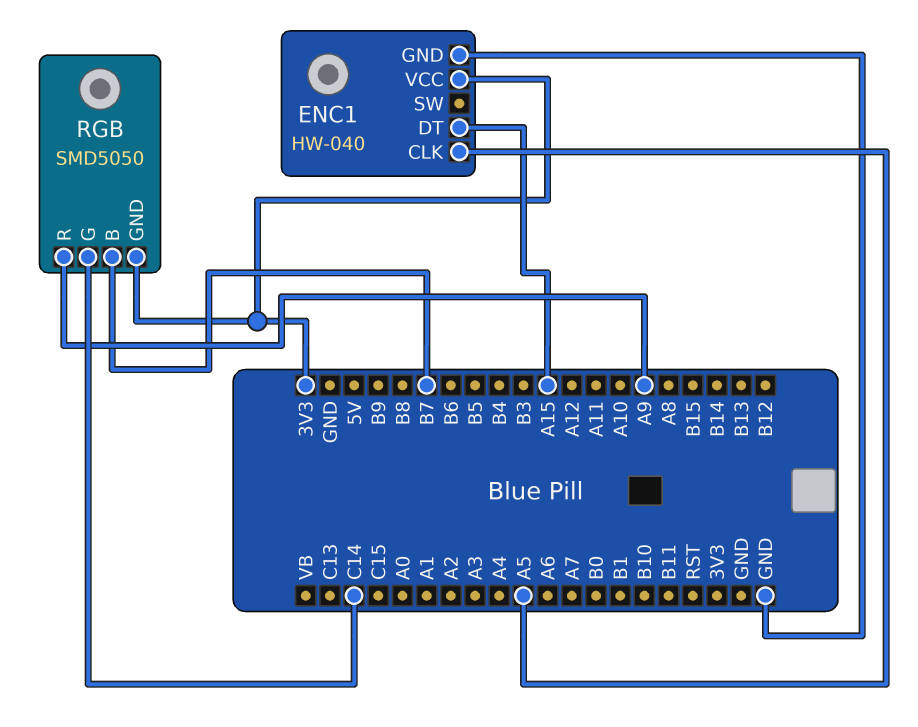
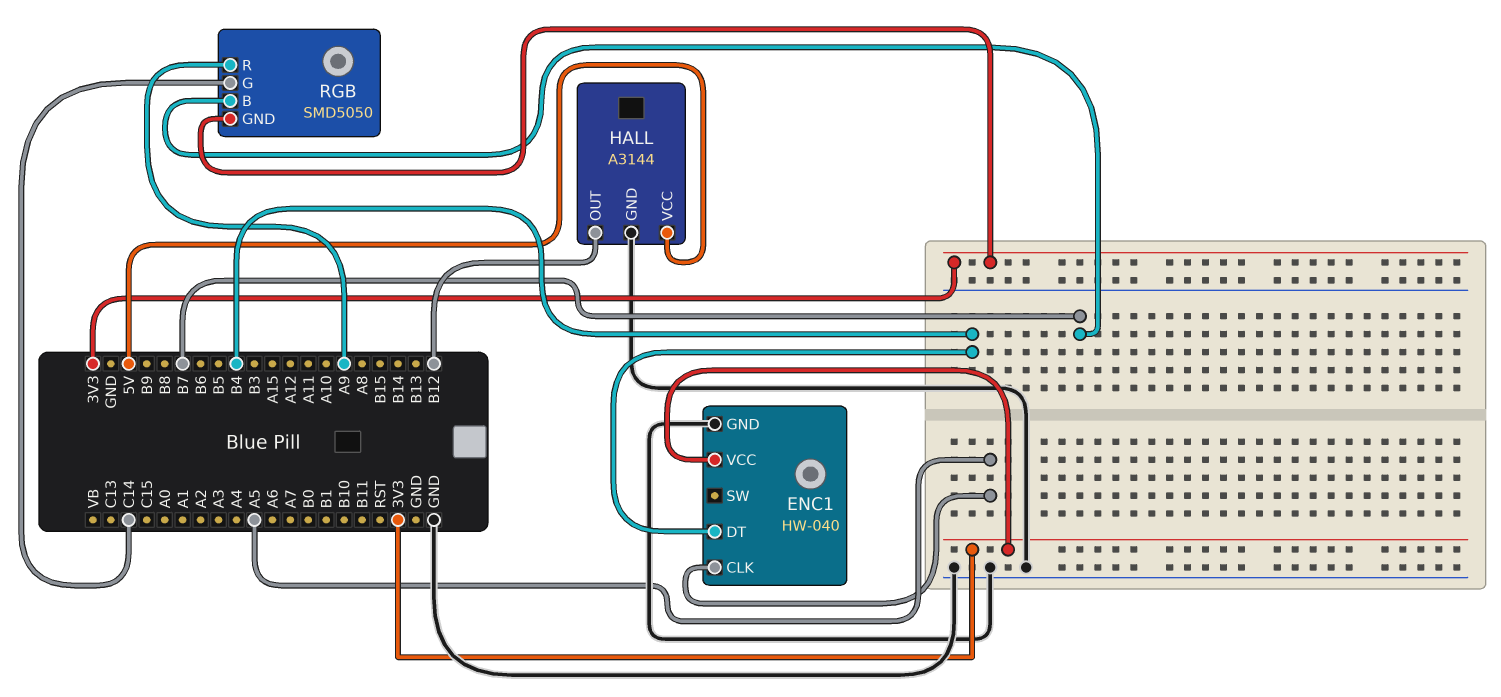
ENC1 pin DT: A15 -> B4
HALL: none -> A3144
HALL pin GND: none -> GND
HALL pin OUT: none -> B12
HALL pin VCC: none -> 5V

